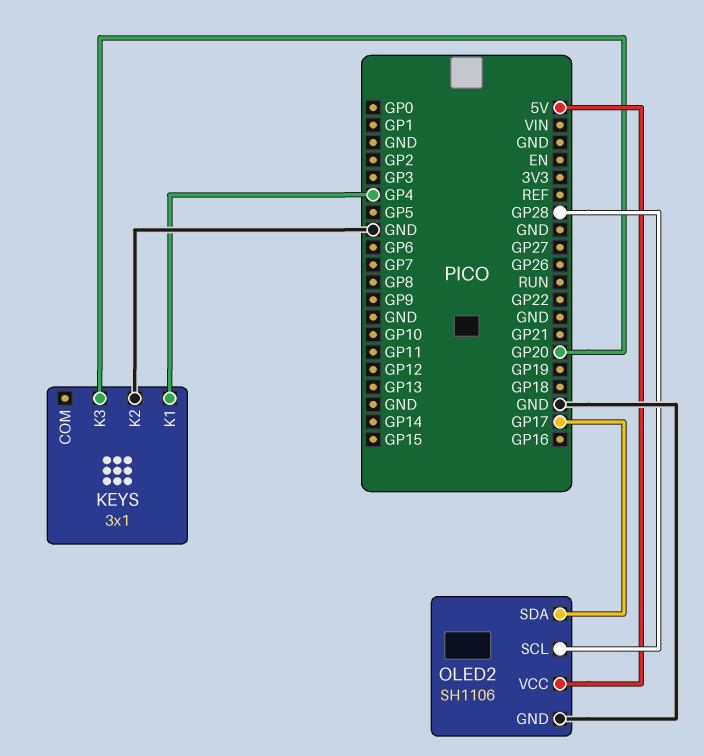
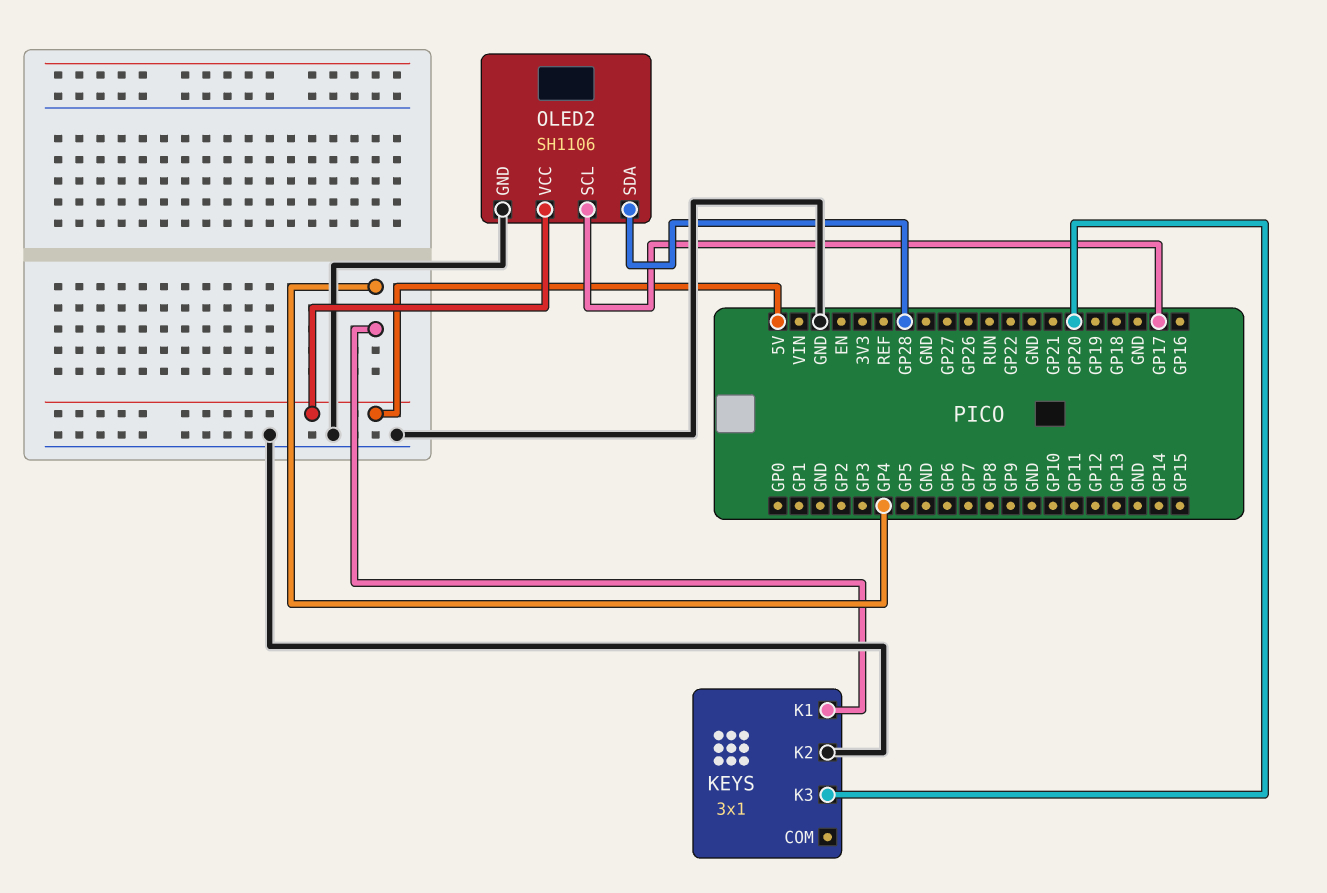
OLED2 pin SCL: GP28 -> GP17
OLED2 pin SDA: GP17 -> GP28

